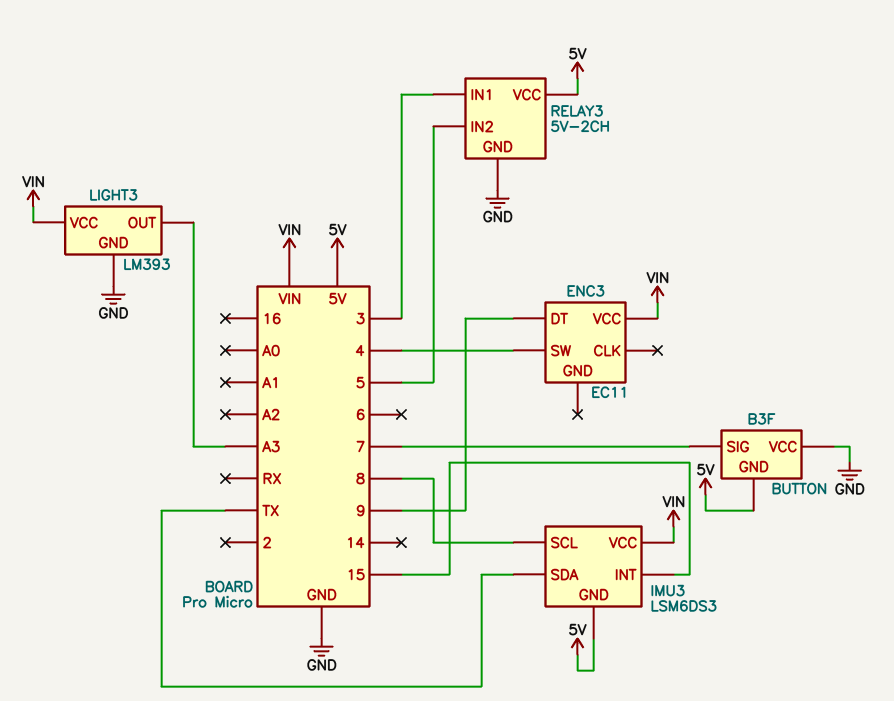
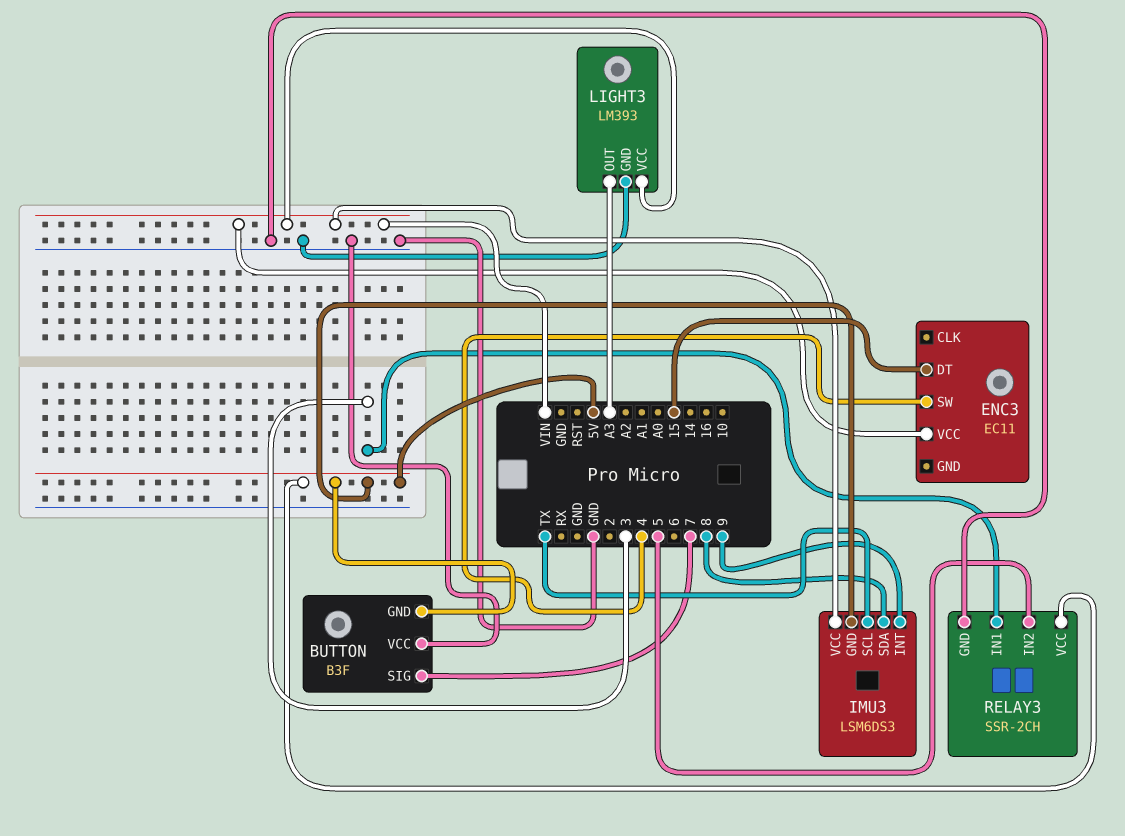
ENC3 pin DT: 9 -> 15
IMU3 pin INT: 15 -> 9
IMU3 pin SCL: 8 -> TX
IMU3 pin SDA: TX -> 8
RELAY3: 5V-2CH -> SSR-2CH

